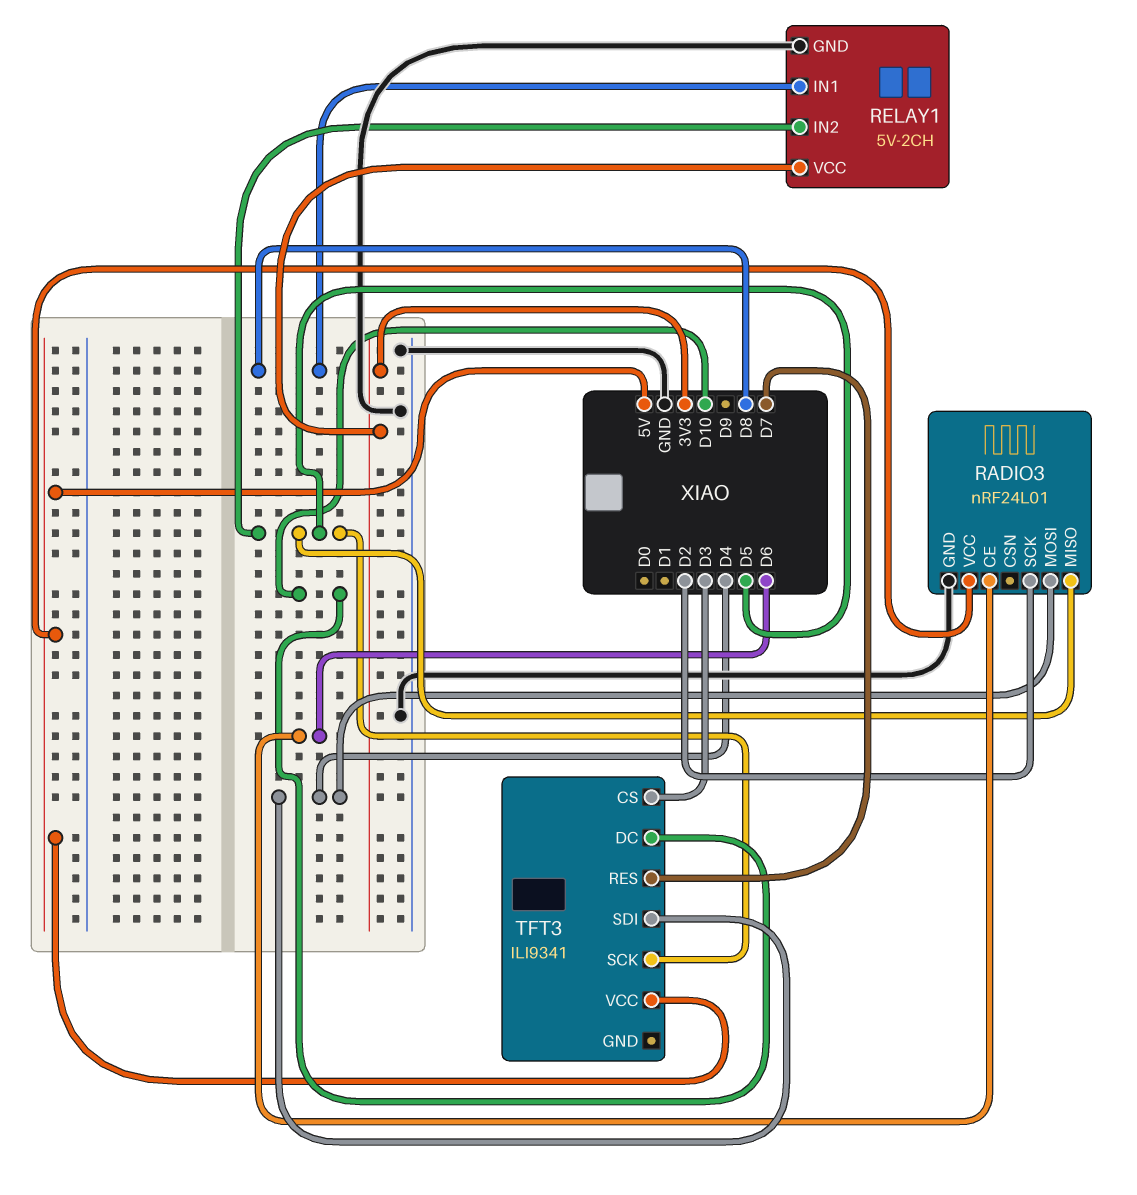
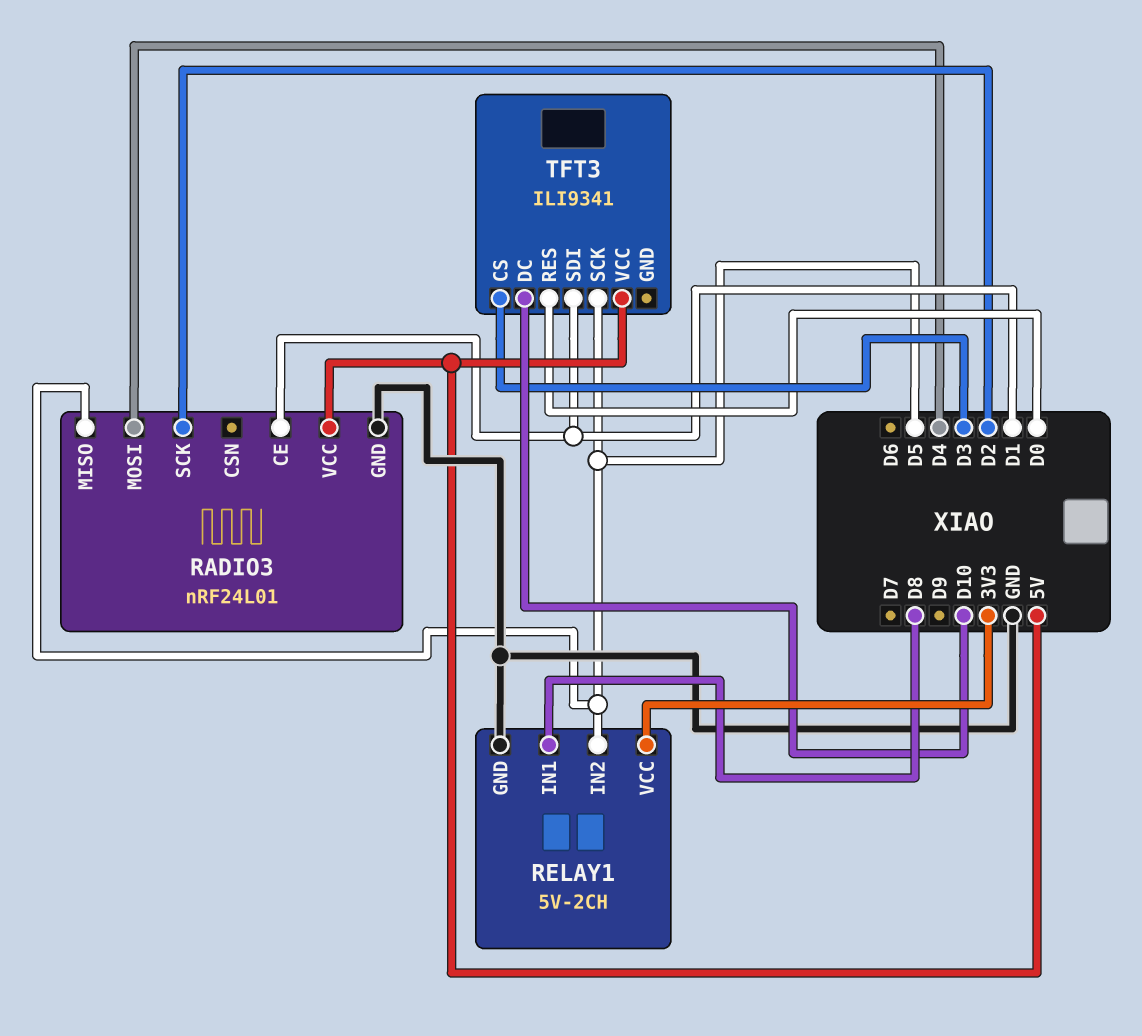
RADIO3 pin CE: D6 -> D1
TFT3 pin RES: D7 -> D0
TFT3 pin SDI: D4 -> D1

